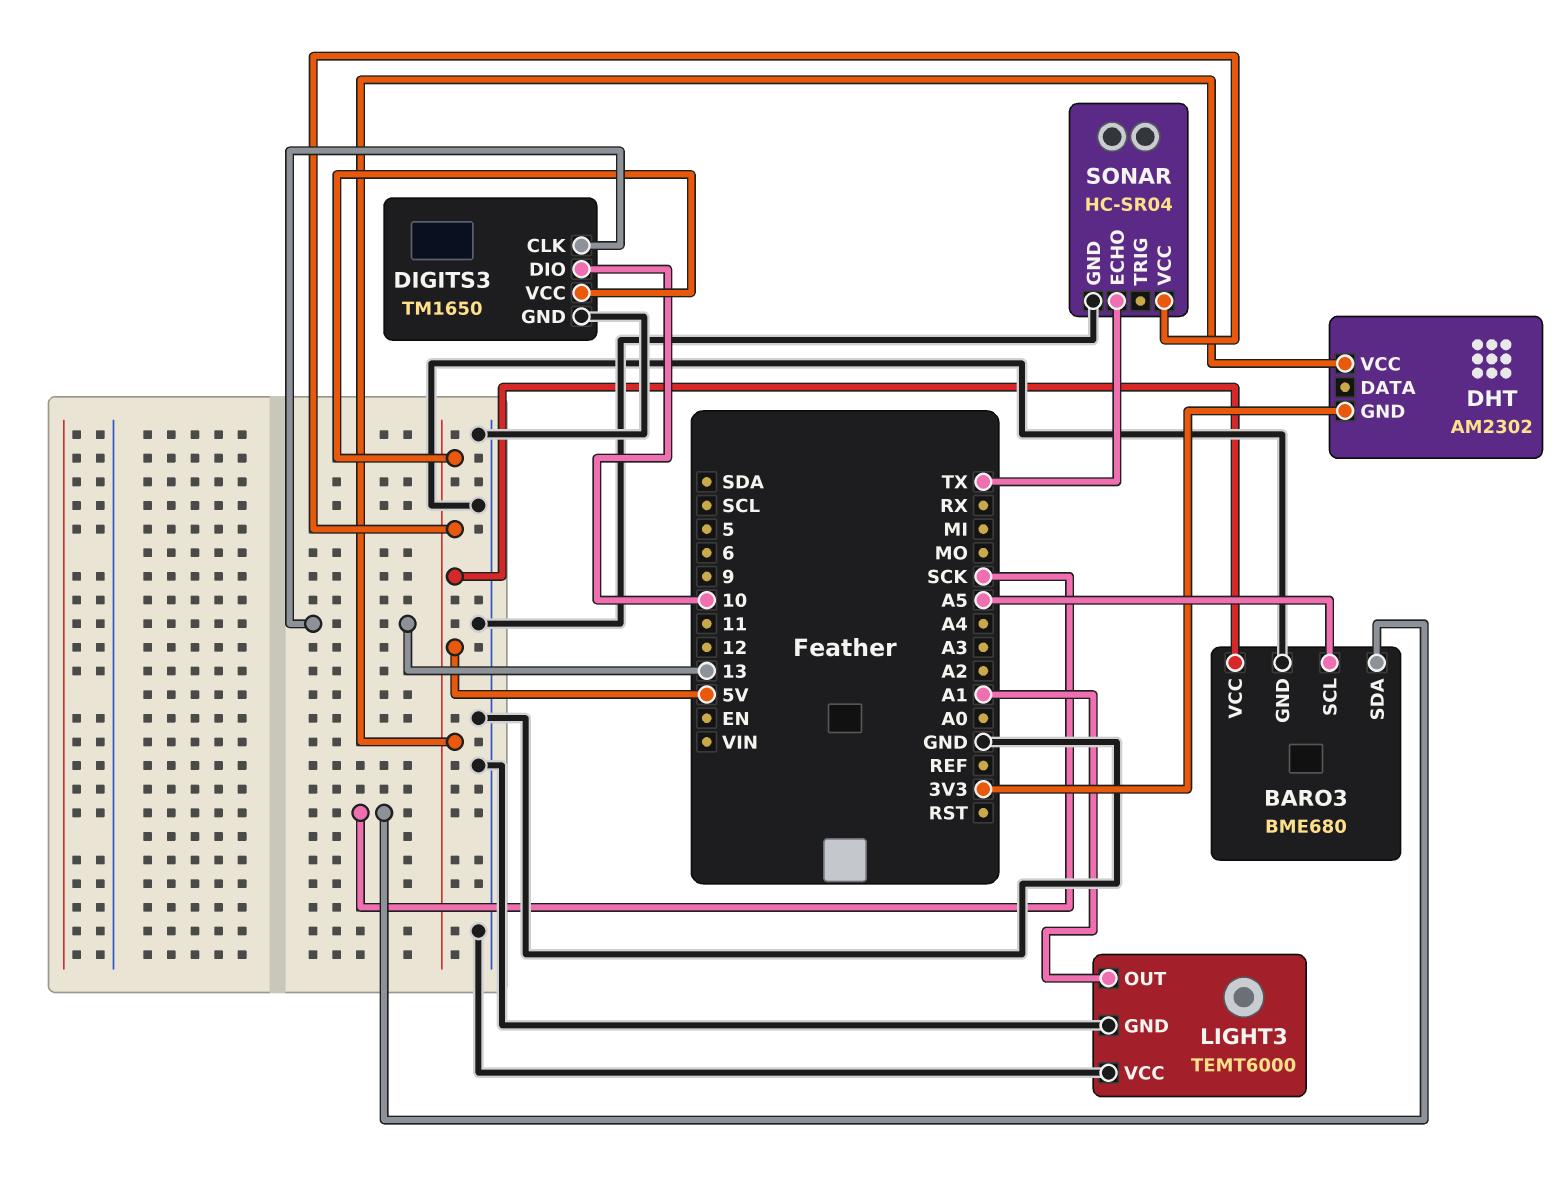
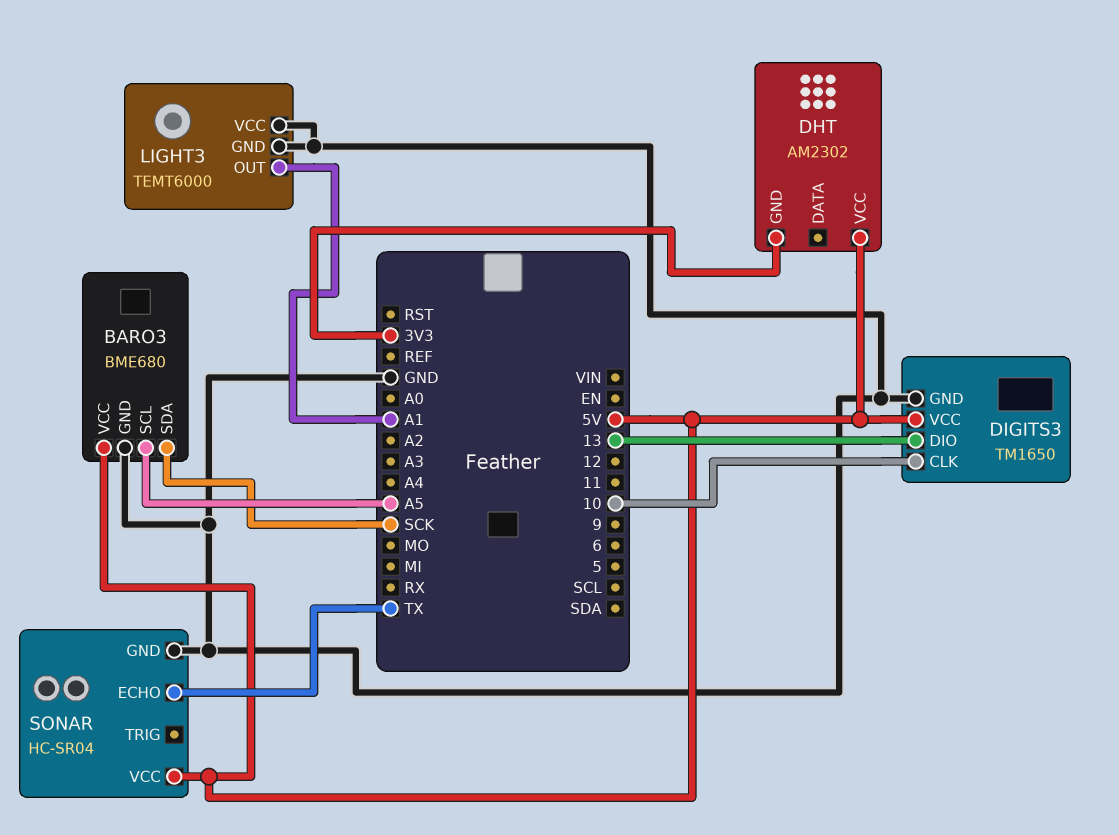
DIGITS3 pin CLK: 13 -> 10
DIGITS3 pin DIO: 10 -> 13

